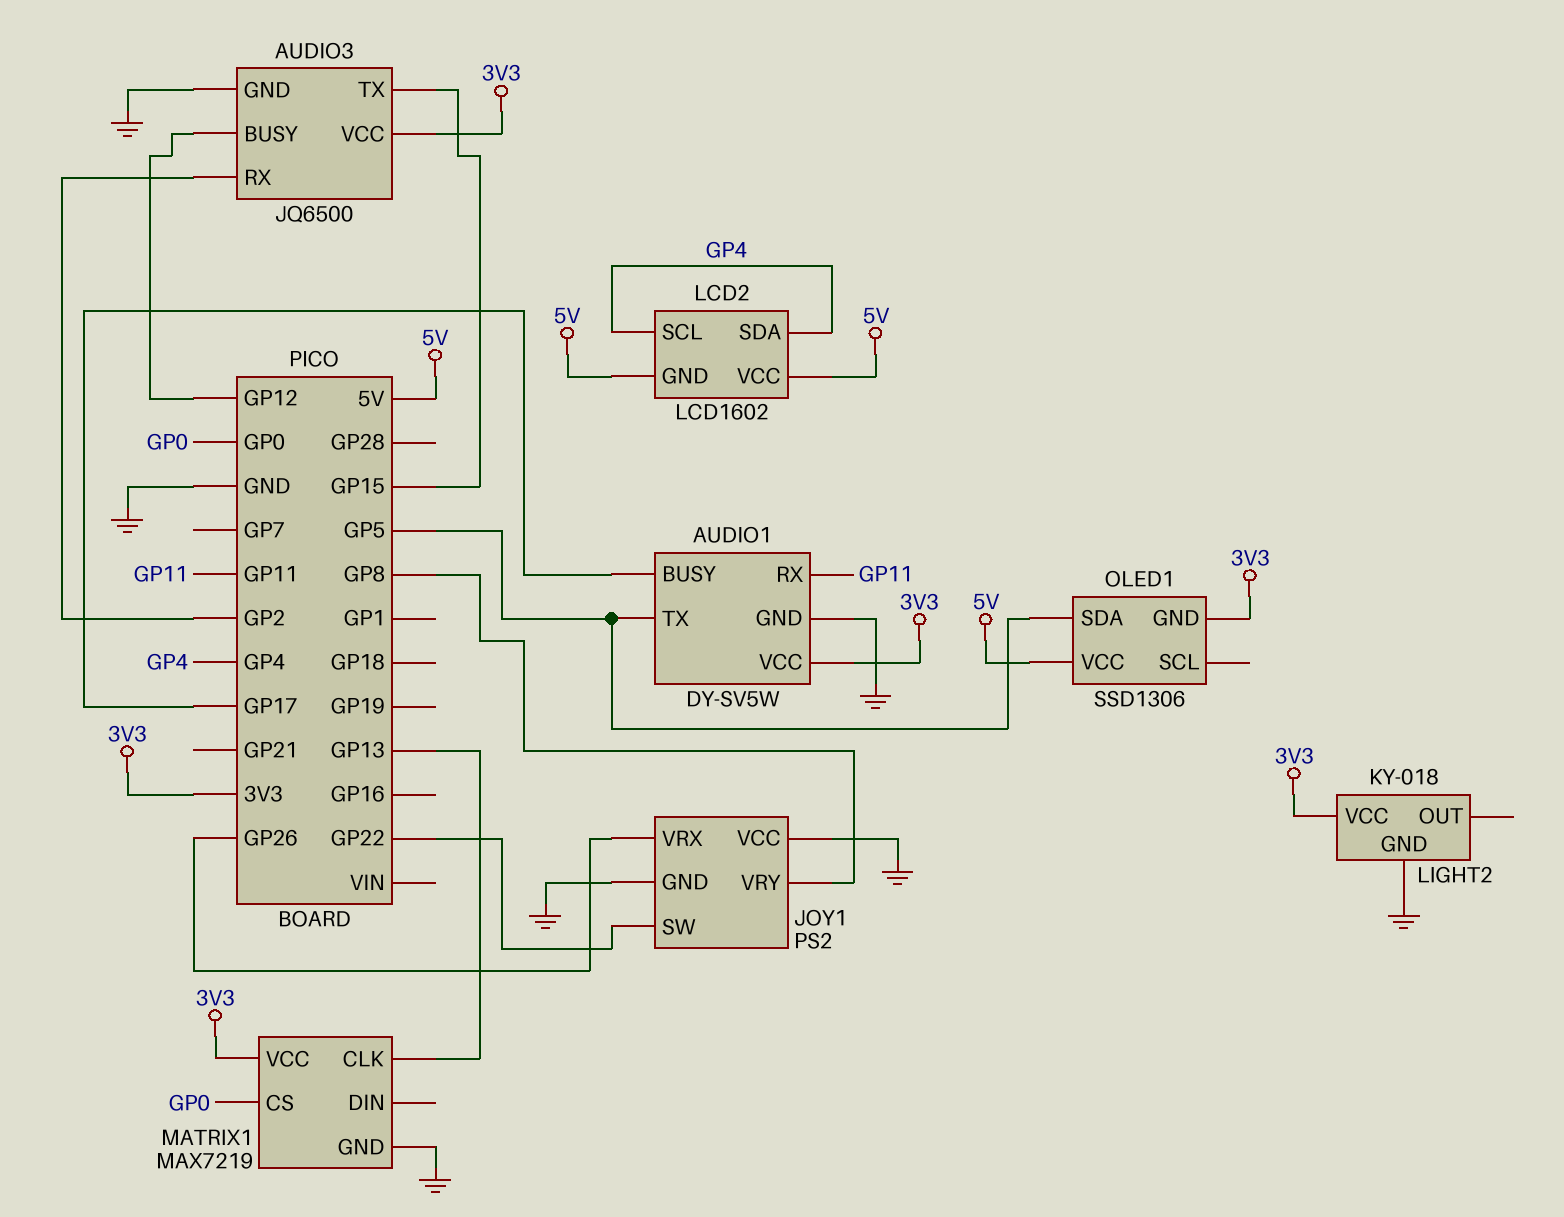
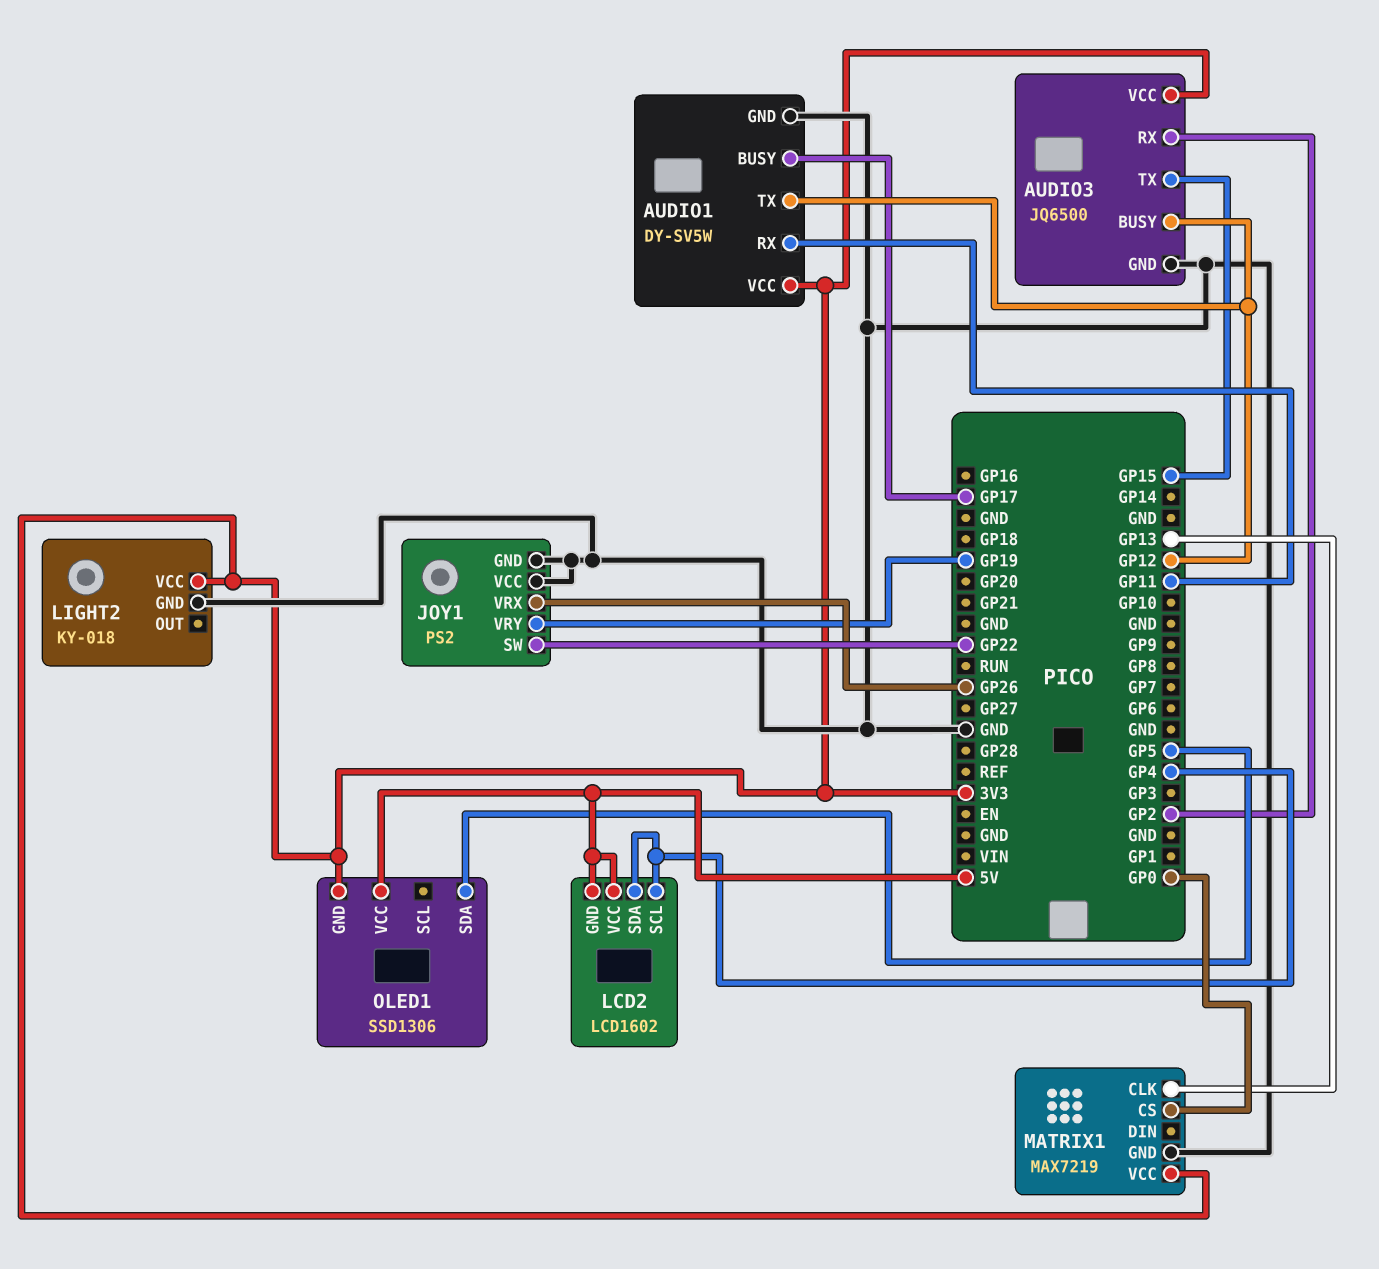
AUDIO1 pin TX: GP5 -> GP12
JOY1 pin VRY: GP8 -> GP19

